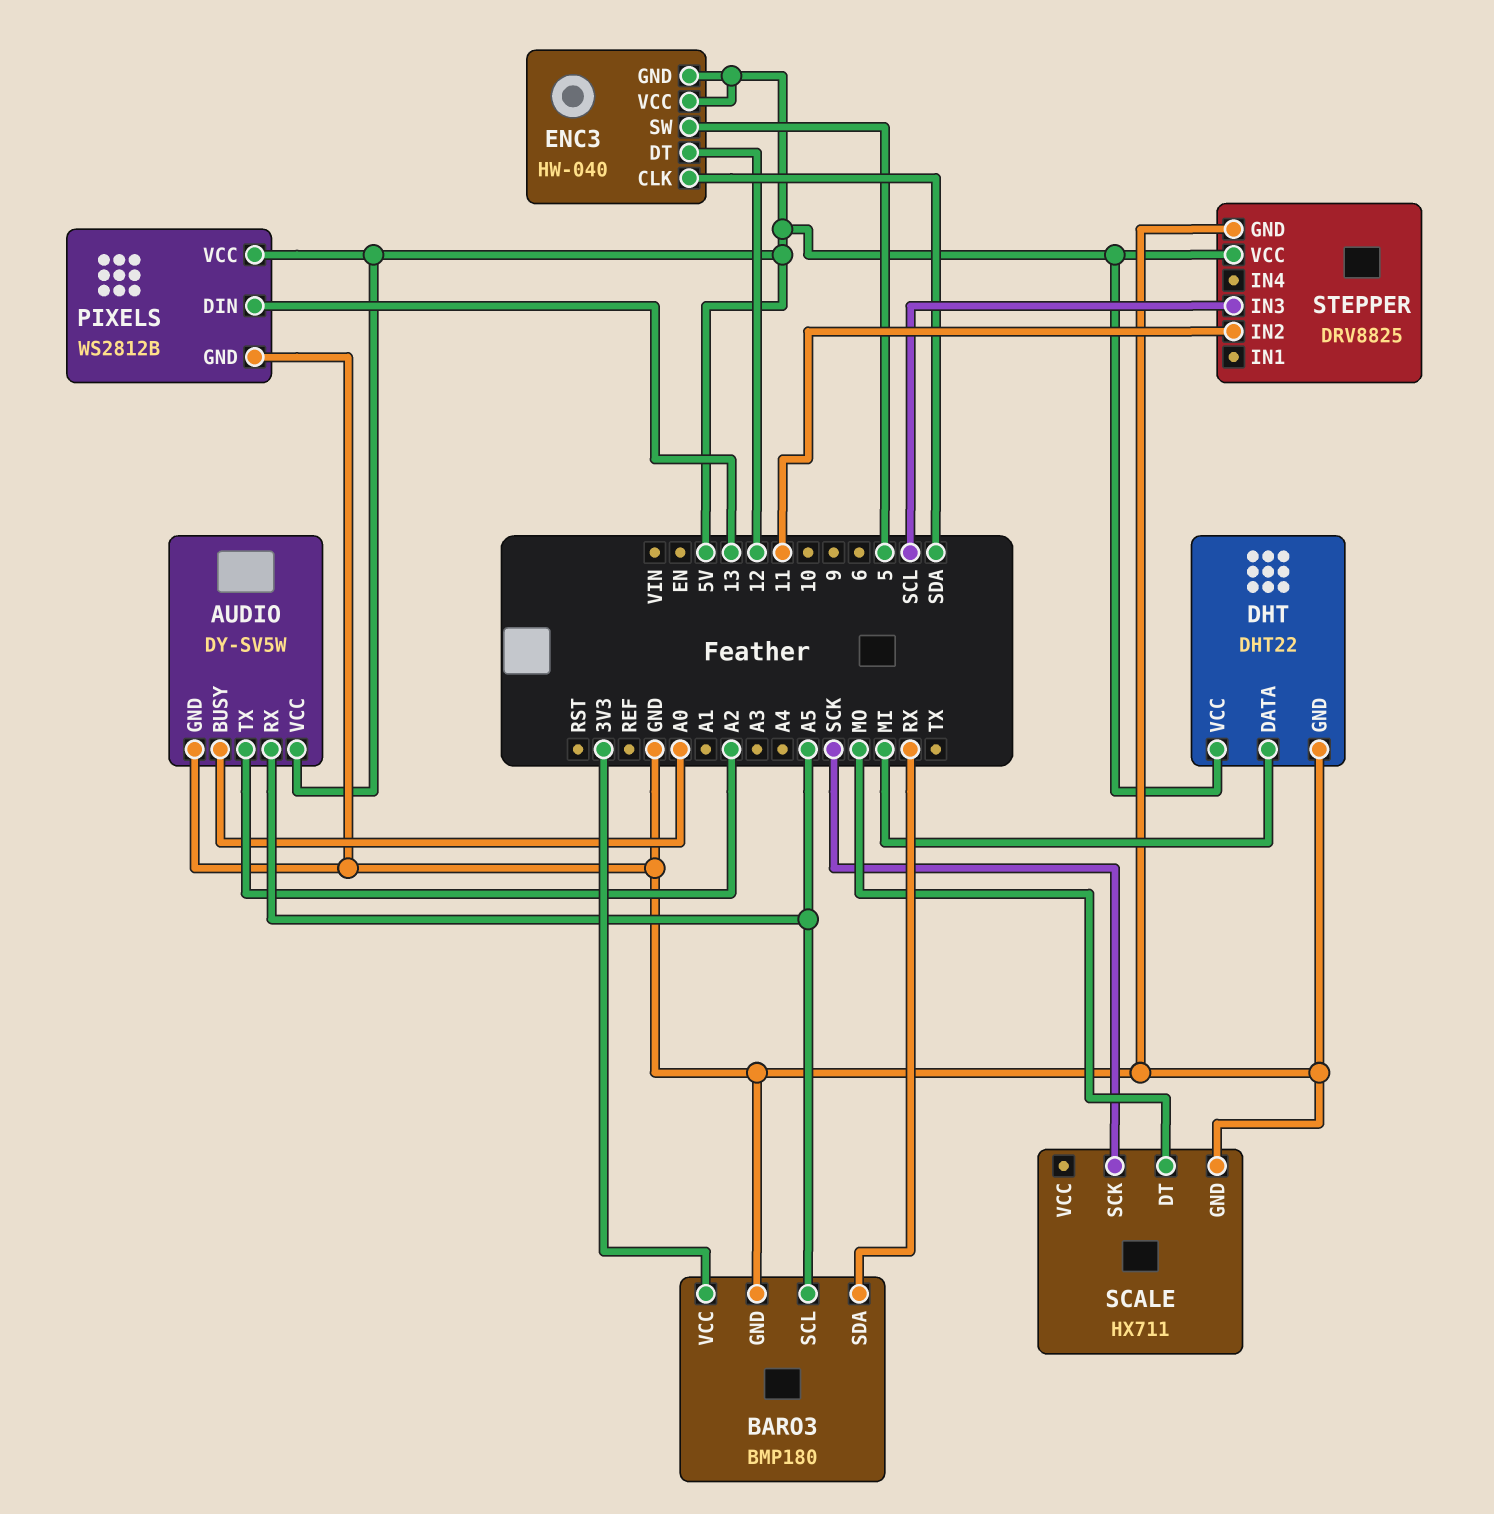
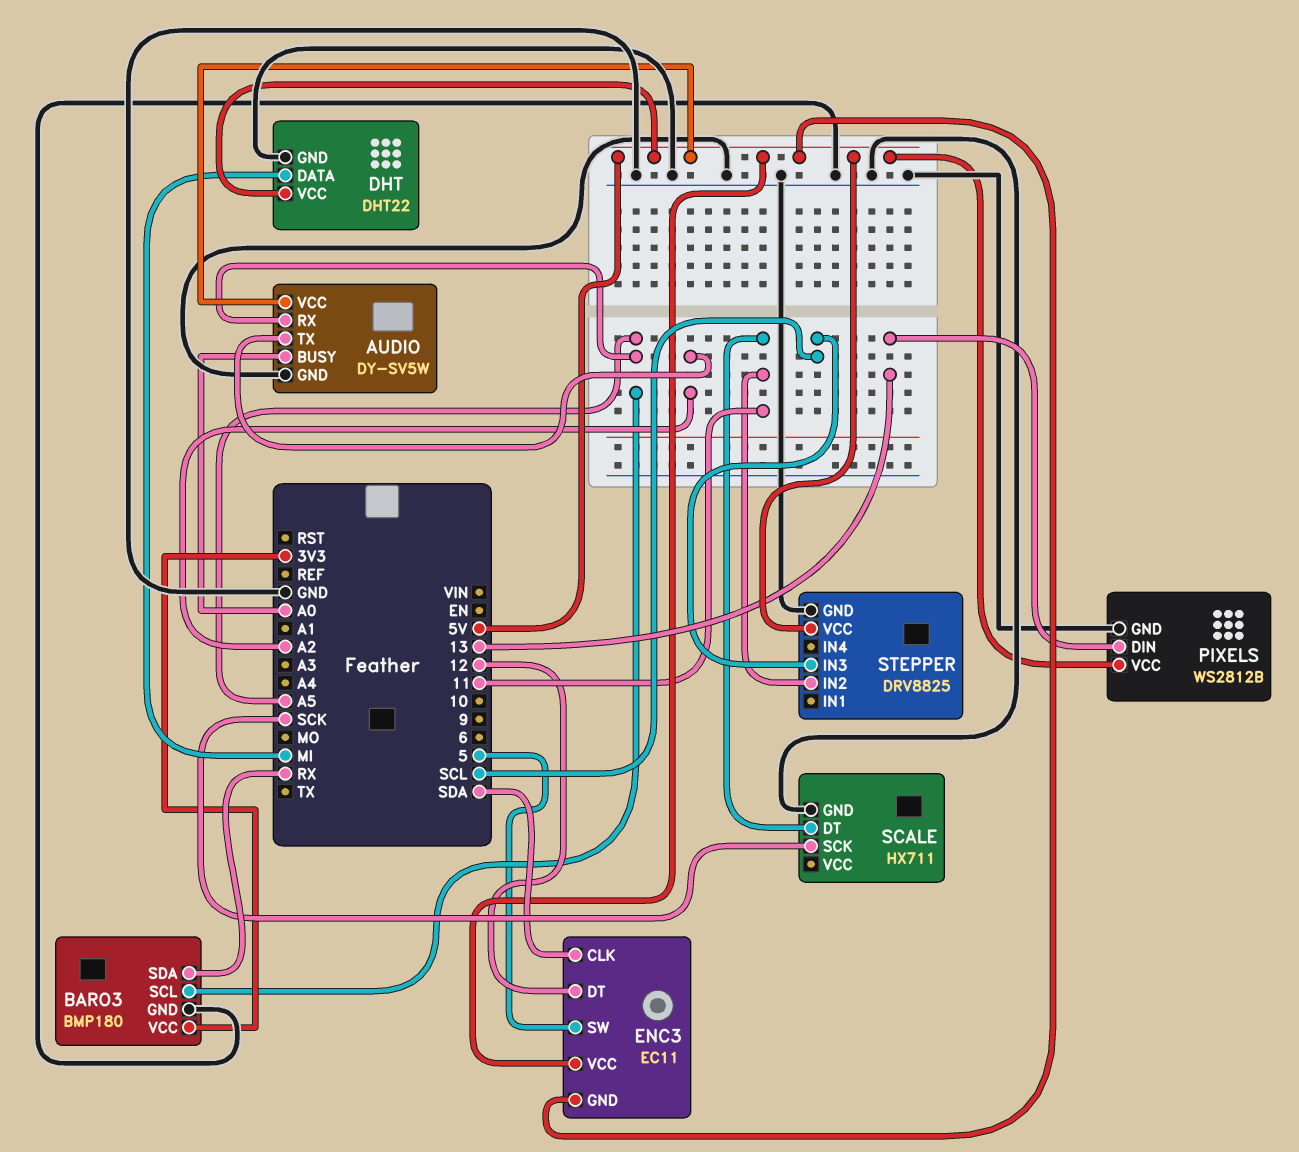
ENC3: HW-040 -> EC11
SCALE pin DT: MO -> 11

